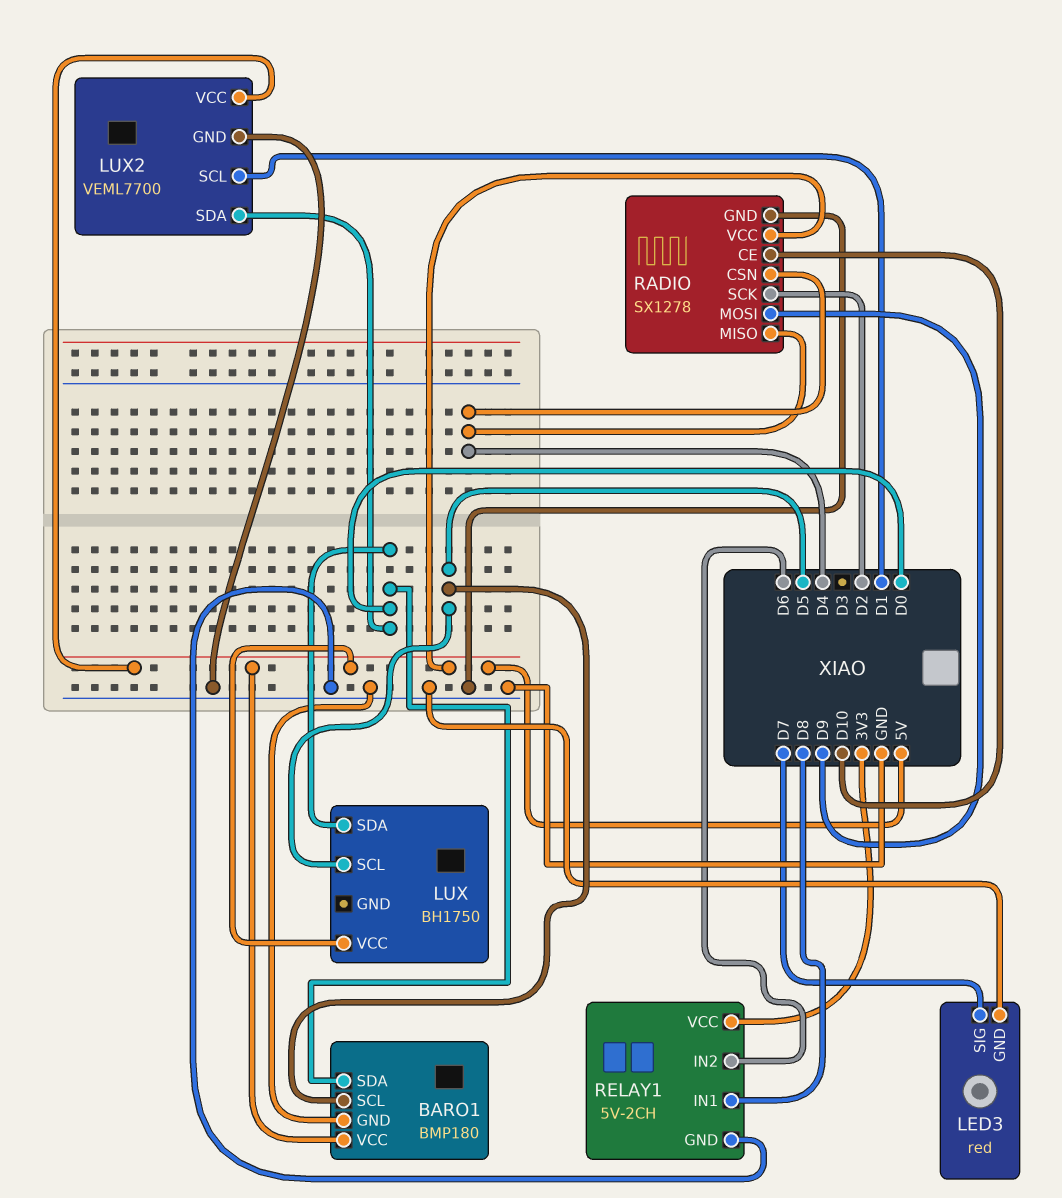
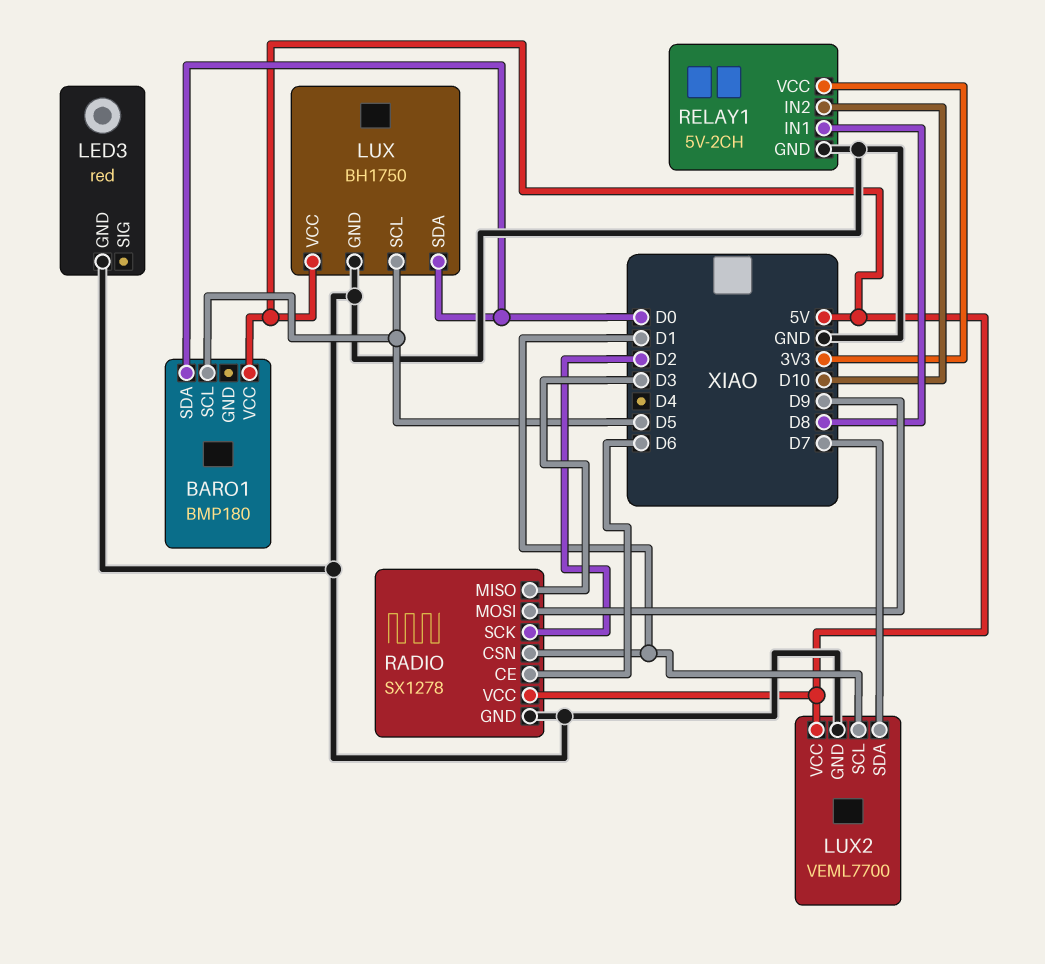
BARO1 pin GND: GND -> none
LED3 pin SIG: D7 -> none
LUX pin GND: none -> GND
LUX2 pin SDA: D0 -> D7
RADIO pin CE: D10 -> D6
RADIO pin CSN: D4 -> D1
RADIO pin MISO: D4 -> D3
RELAY1 pin IN2: D6 -> D10

